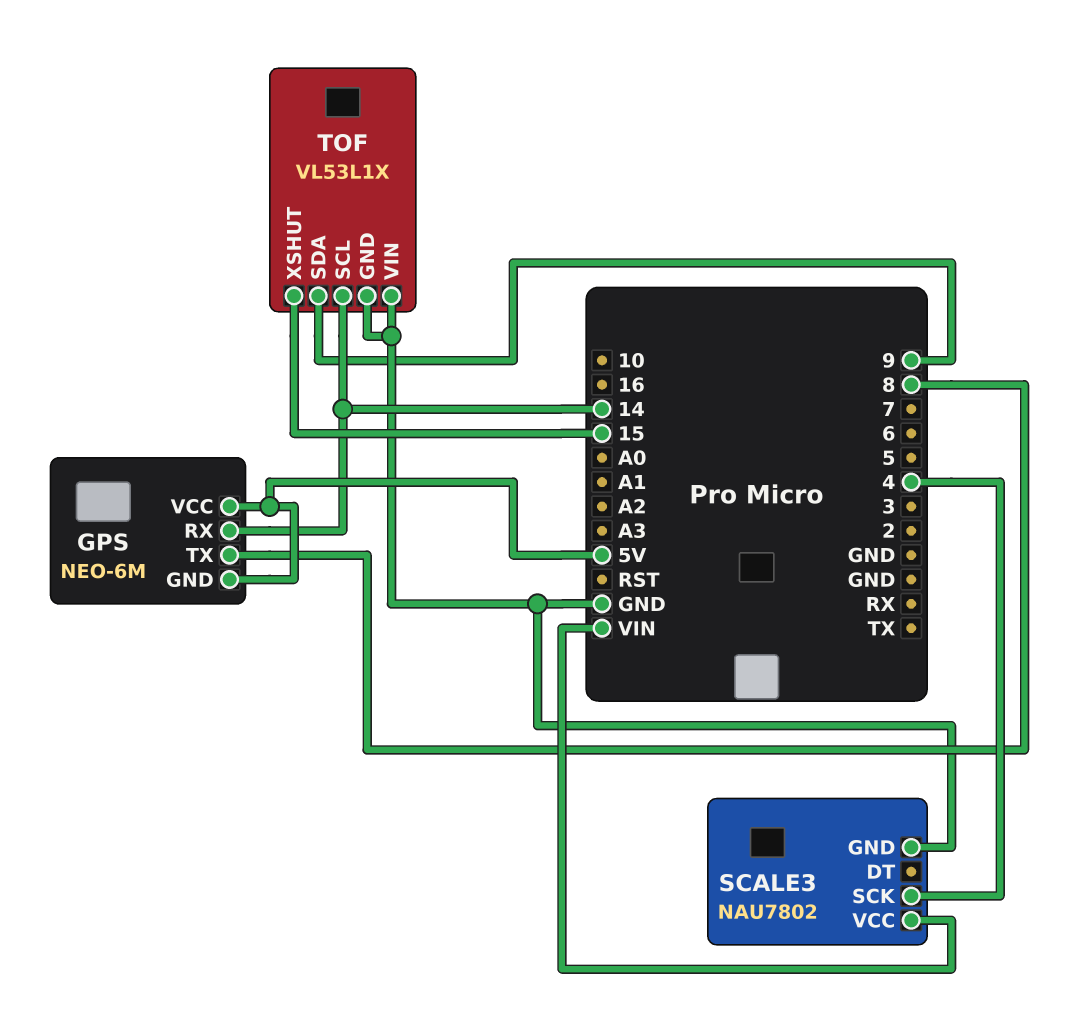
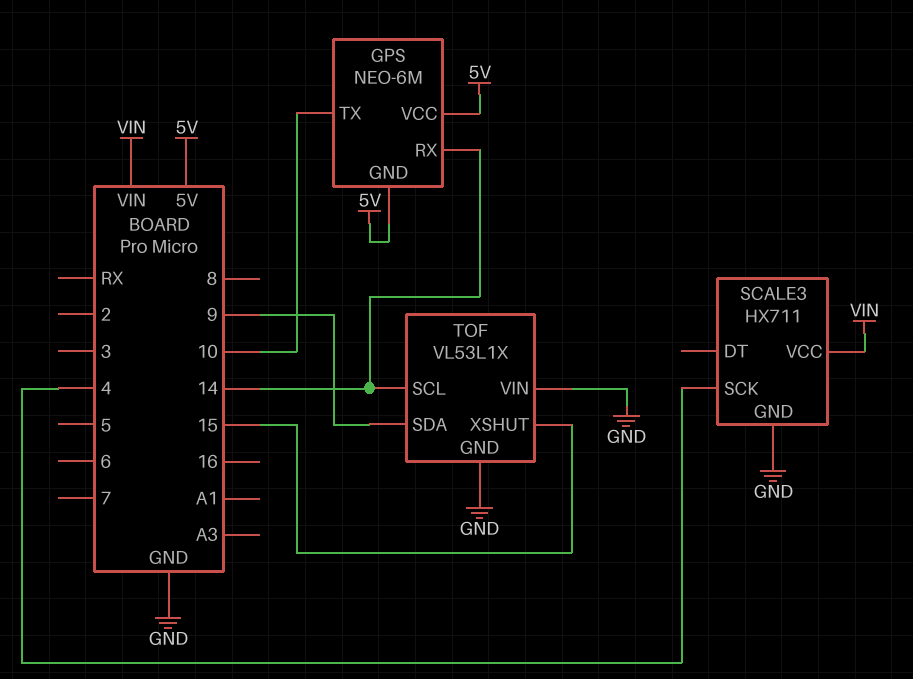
GPS pin TX: 8 -> 10
SCALE3: NAU7802 -> HX711

